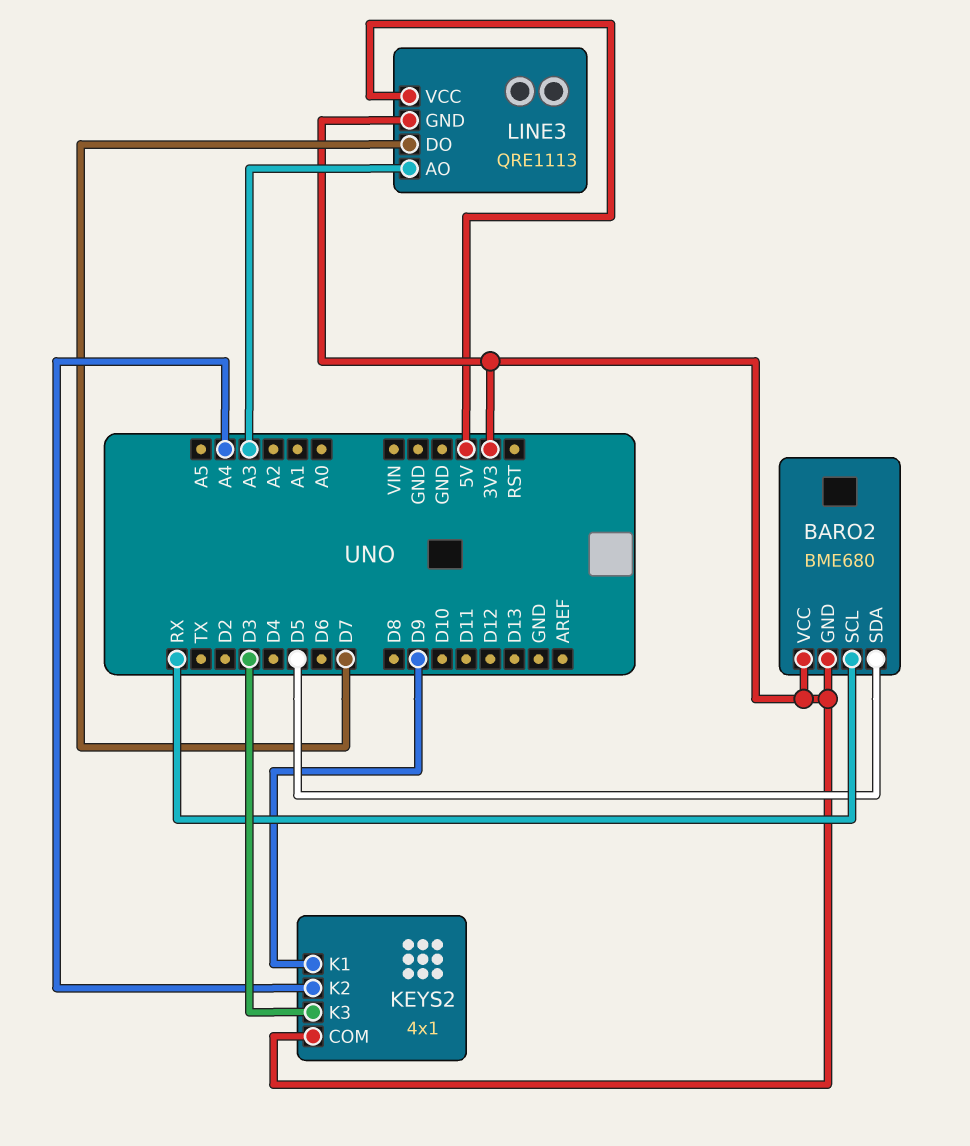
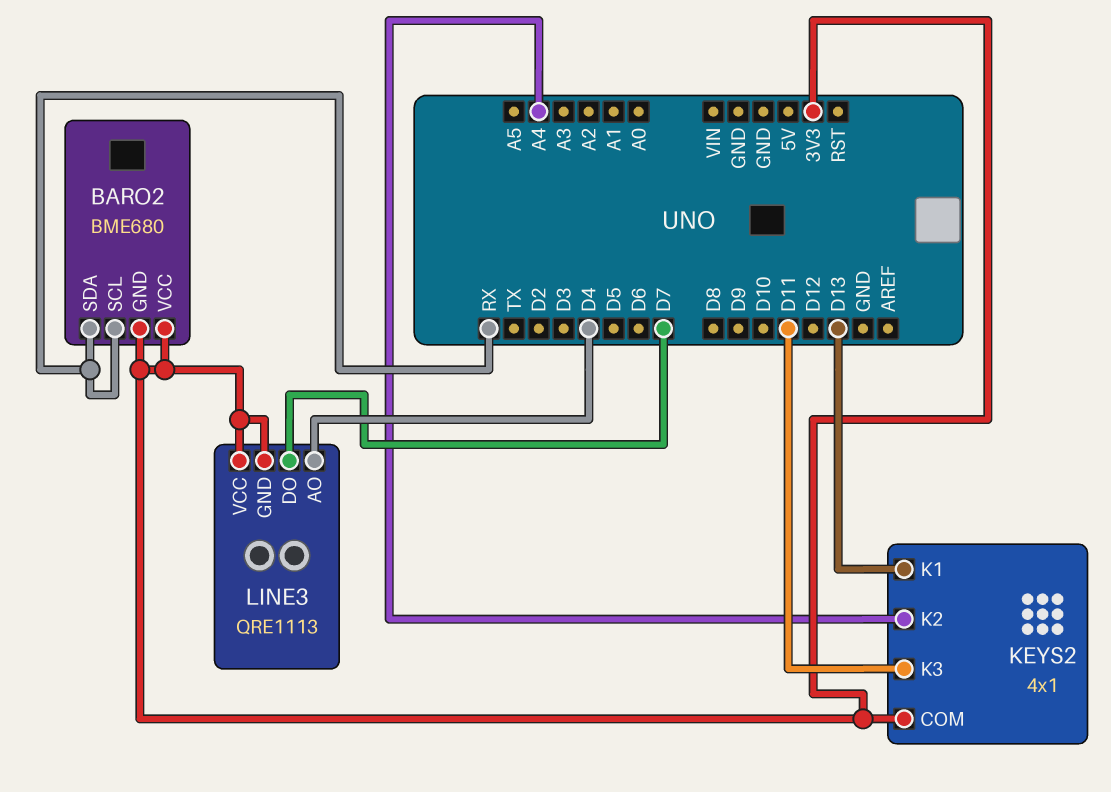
BARO2 pin SDA: D5 -> RX
KEYS2 pin K1: D9 -> D13
KEYS2 pin K3: D3 -> D11
LINE3 pin AO: A3 -> D4
LINE3 pin VCC: 5V -> 3V3

